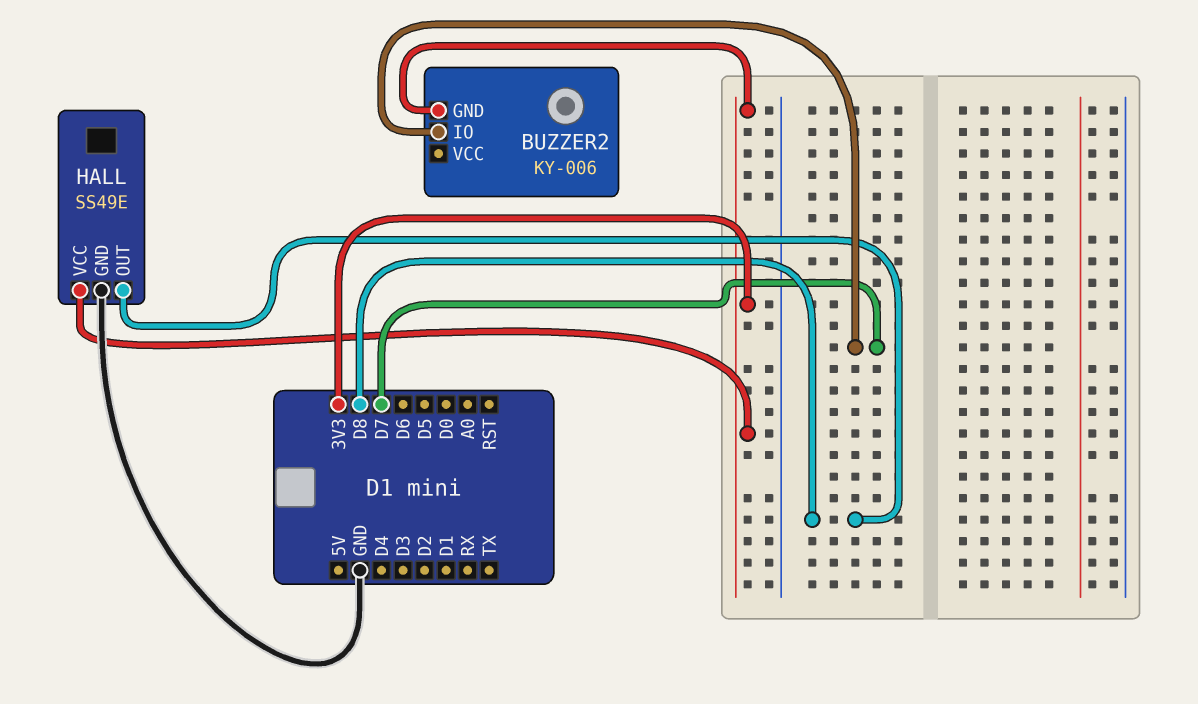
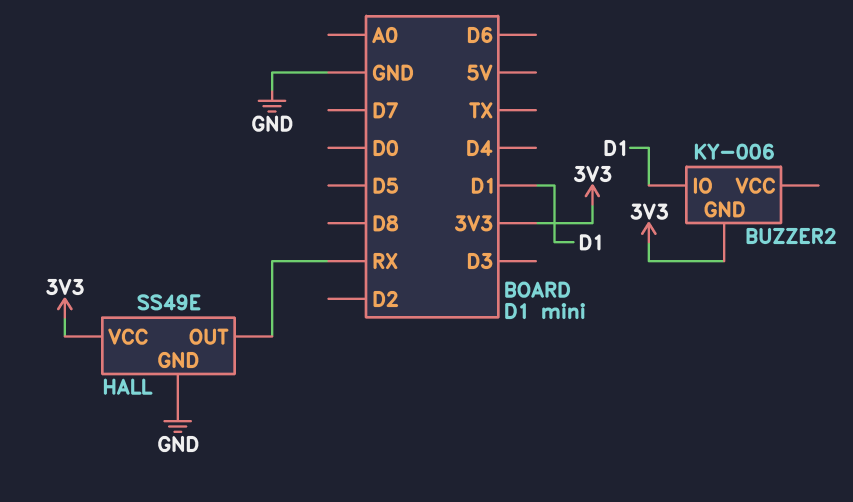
BUZZER2 pin IO: D7 -> D1
HALL pin OUT: D8 -> RX

